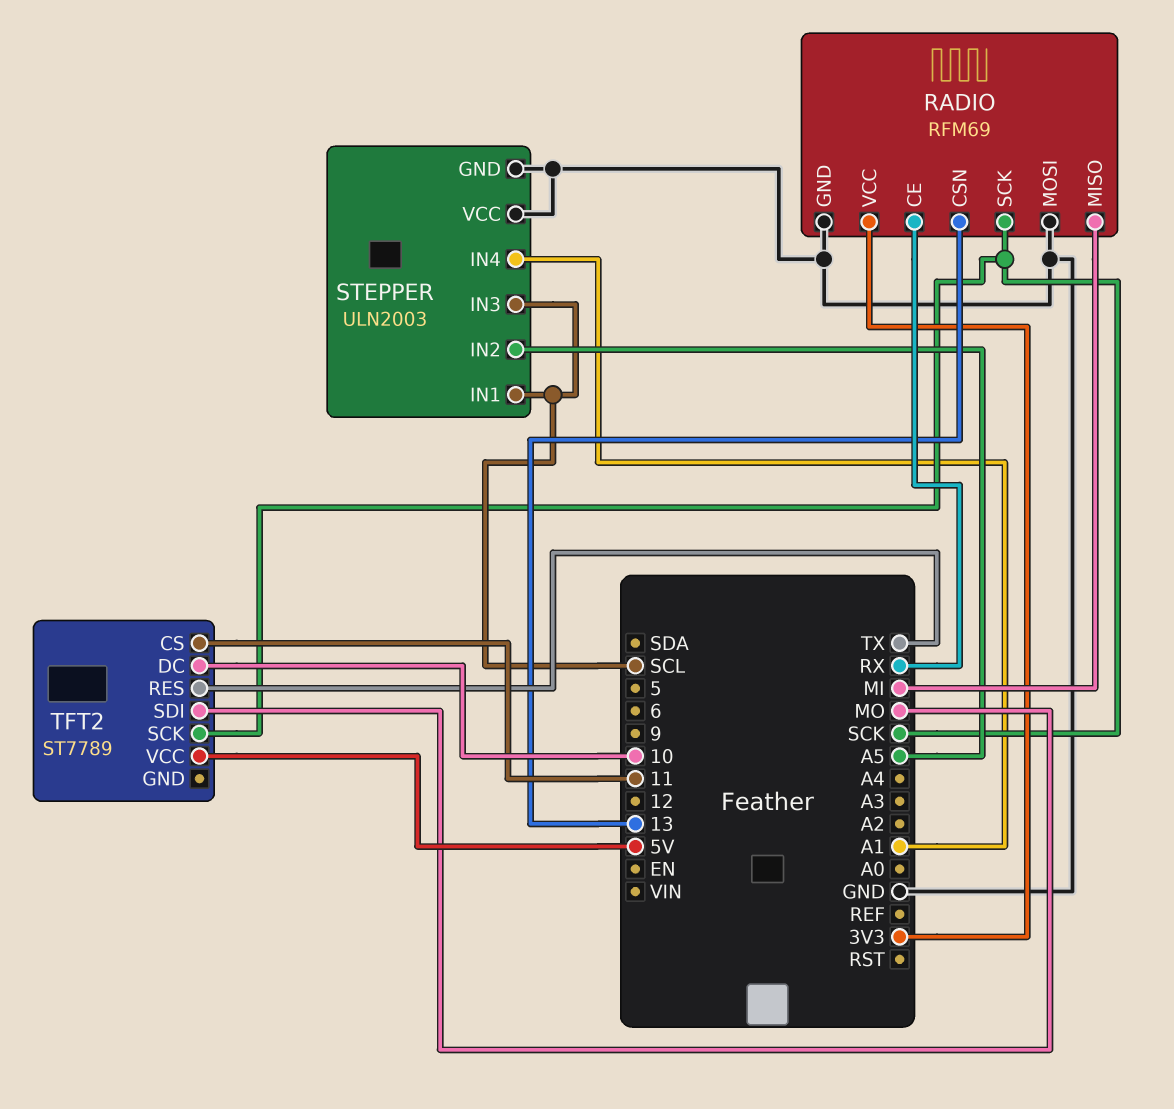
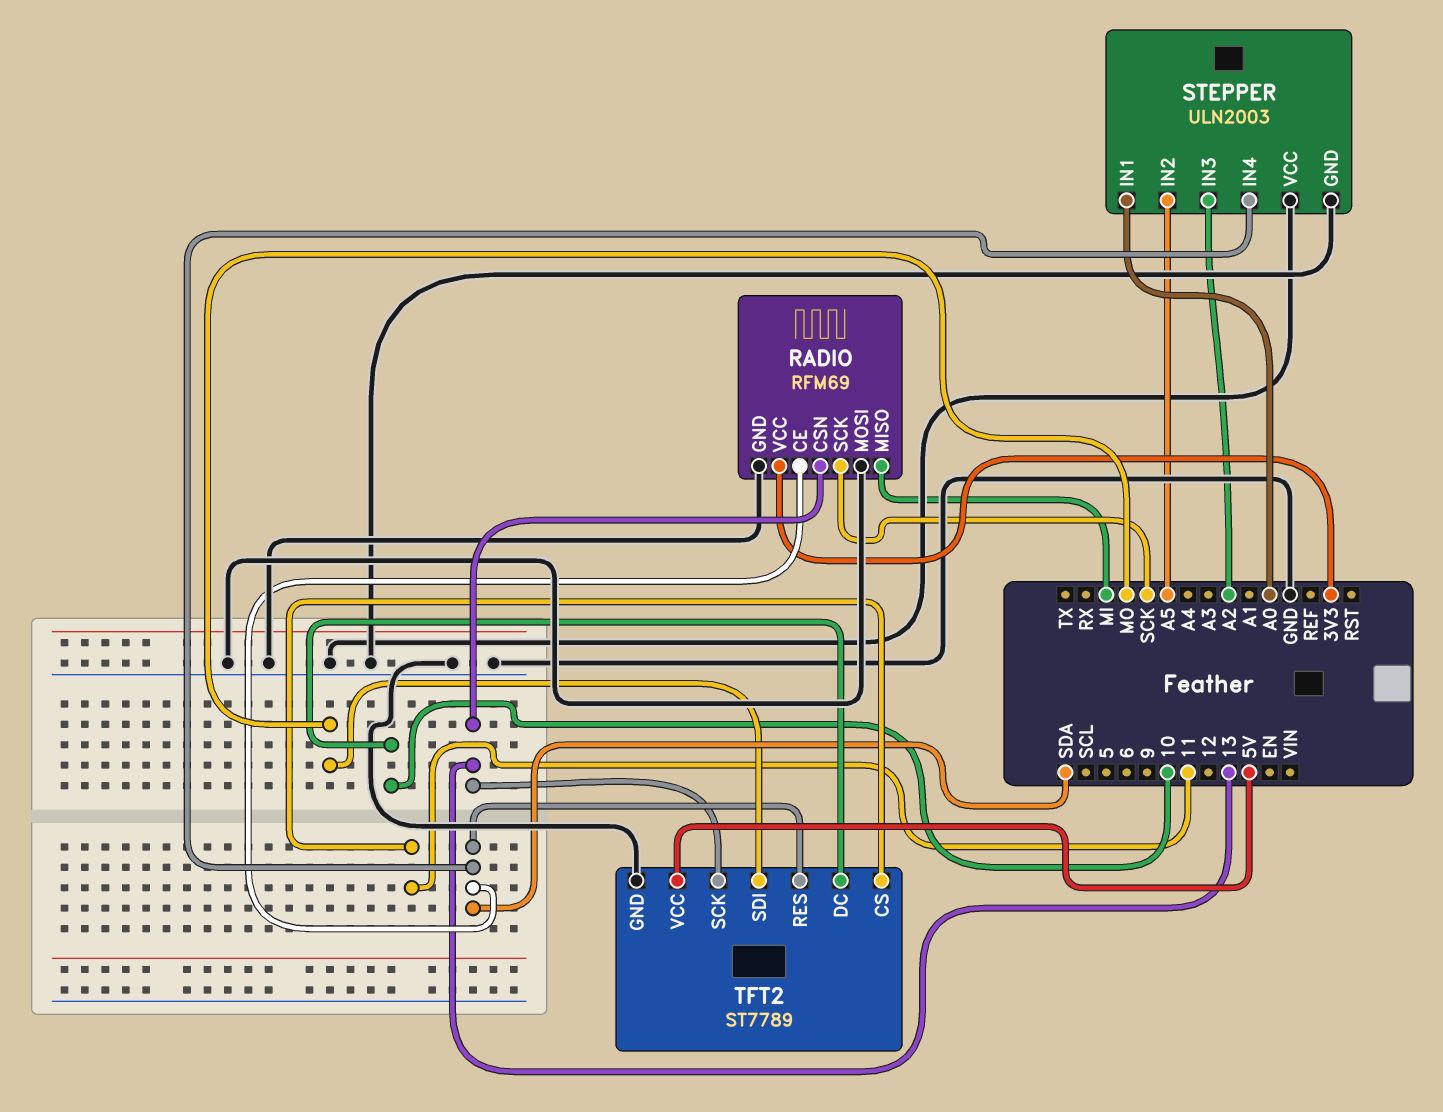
RADIO pin CE: RX -> SDA
STEPPER pin IN1: SCL -> A0
STEPPER pin IN3: SCL -> A2
STEPPER pin IN4: A1 -> SDA
TFT2 pin GND: none -> GND
TFT2 pin RES: TX -> SDA
TFT2 pin SCK: SCK -> 13

